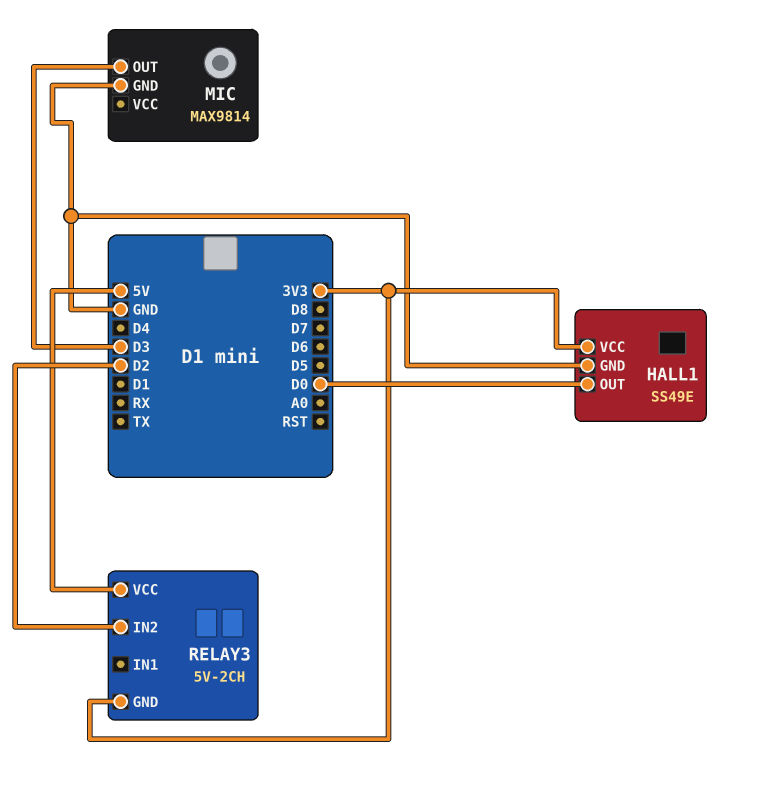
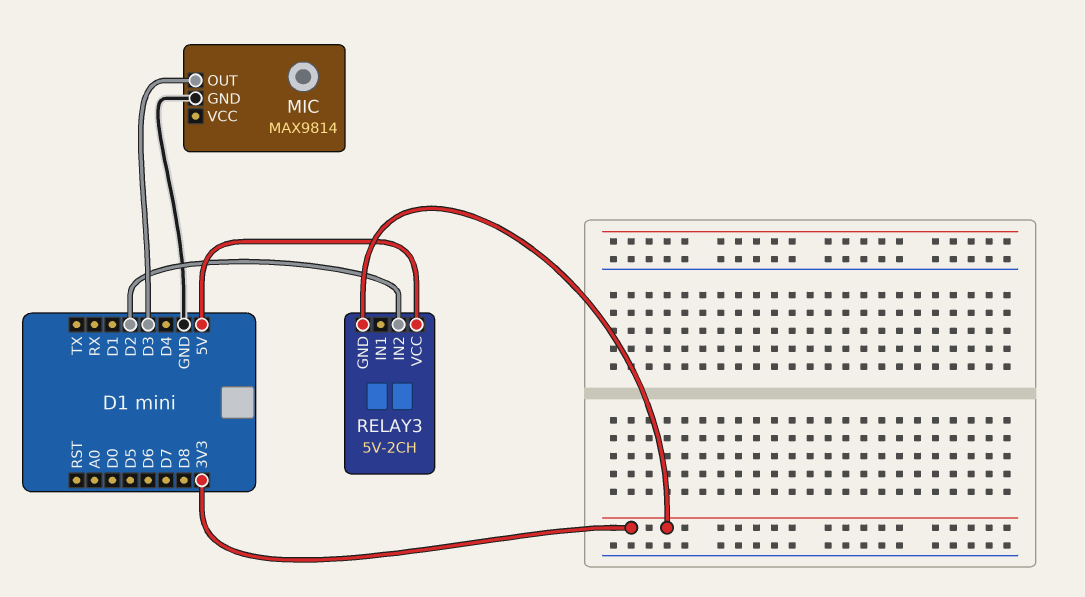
HALL1: SS49E -> none
HALL1 pin GND: GND -> none
HALL1 pin OUT: D0 -> none
HALL1 pin VCC: 3V3 -> none

